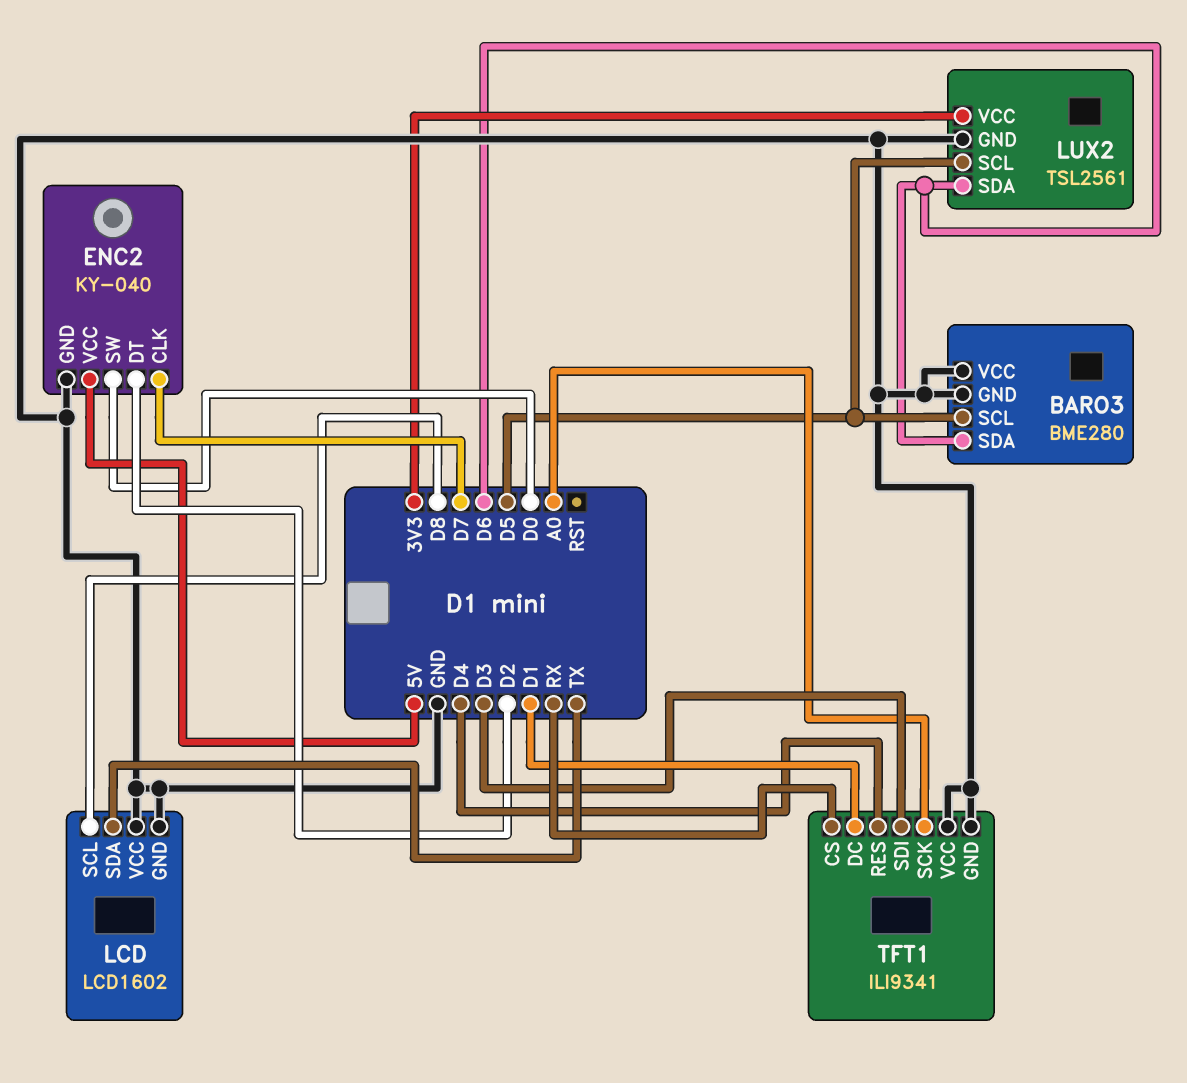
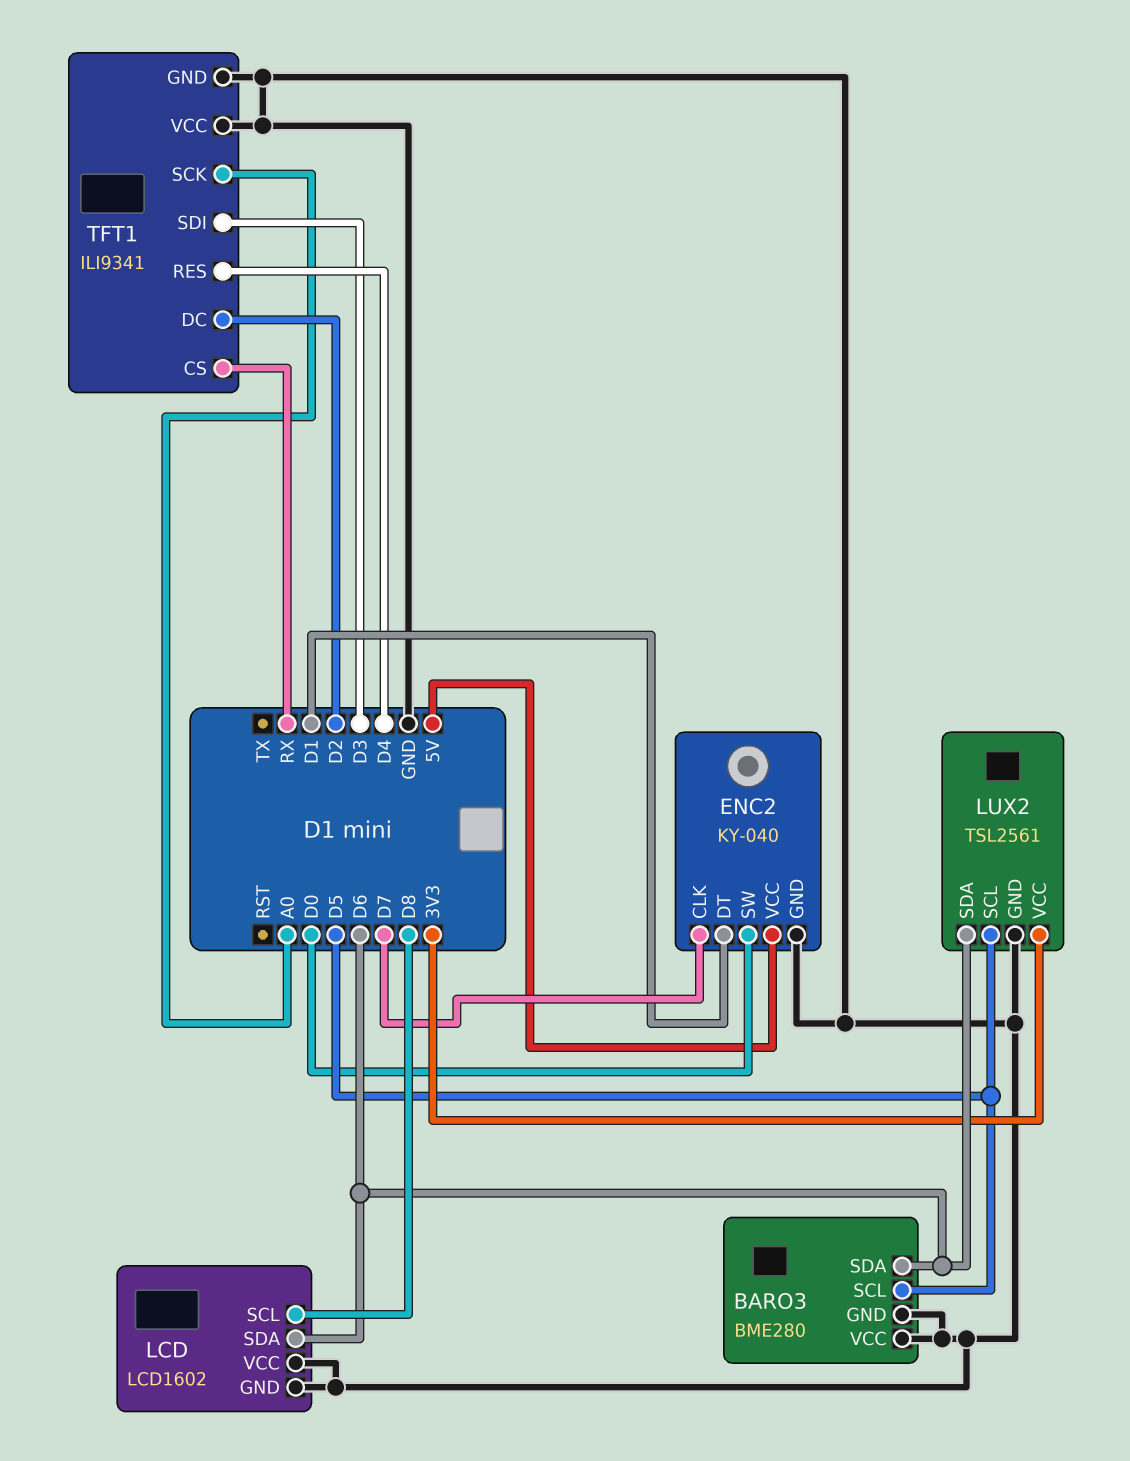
ENC2 pin DT: D2 -> D1
LCD pin SDA: TX -> D6
TFT1 pin DC: D1 -> D2

